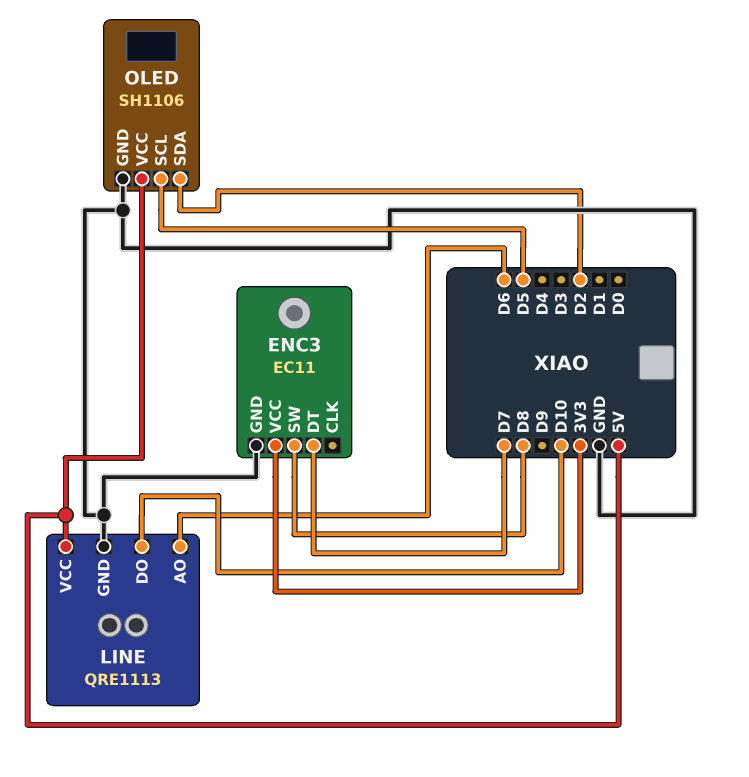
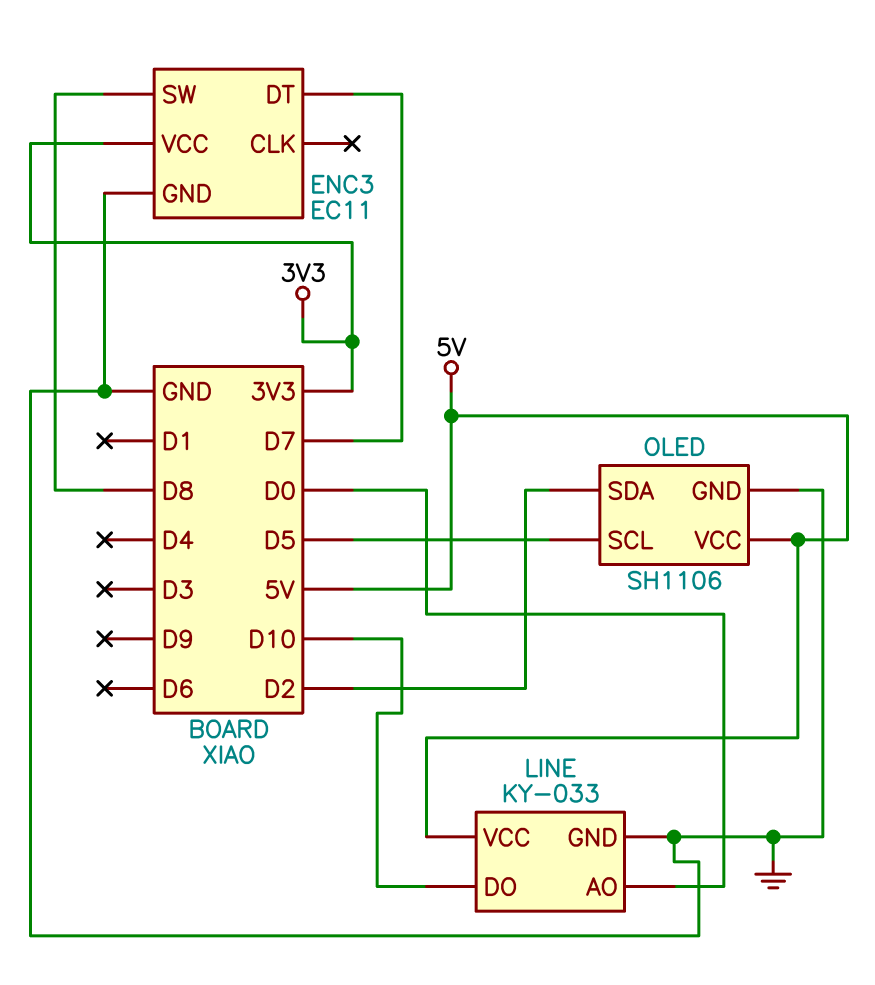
LINE: QRE1113 -> KY-033
LINE pin AO: D6 -> D0

